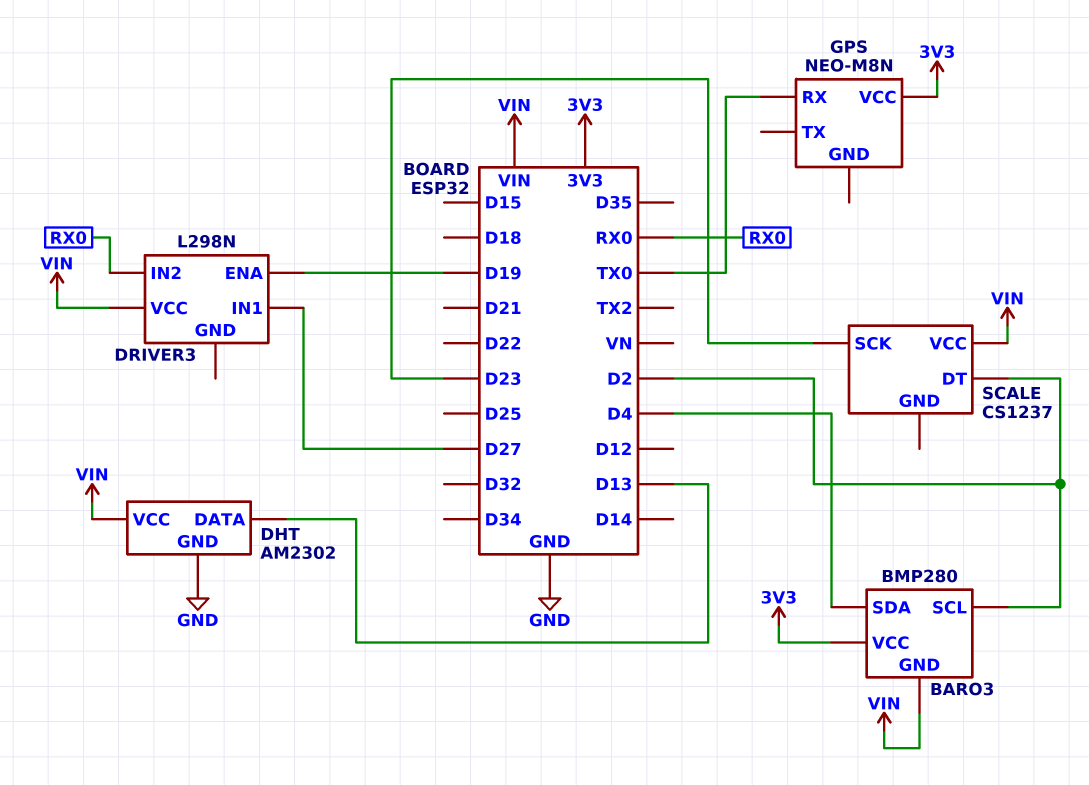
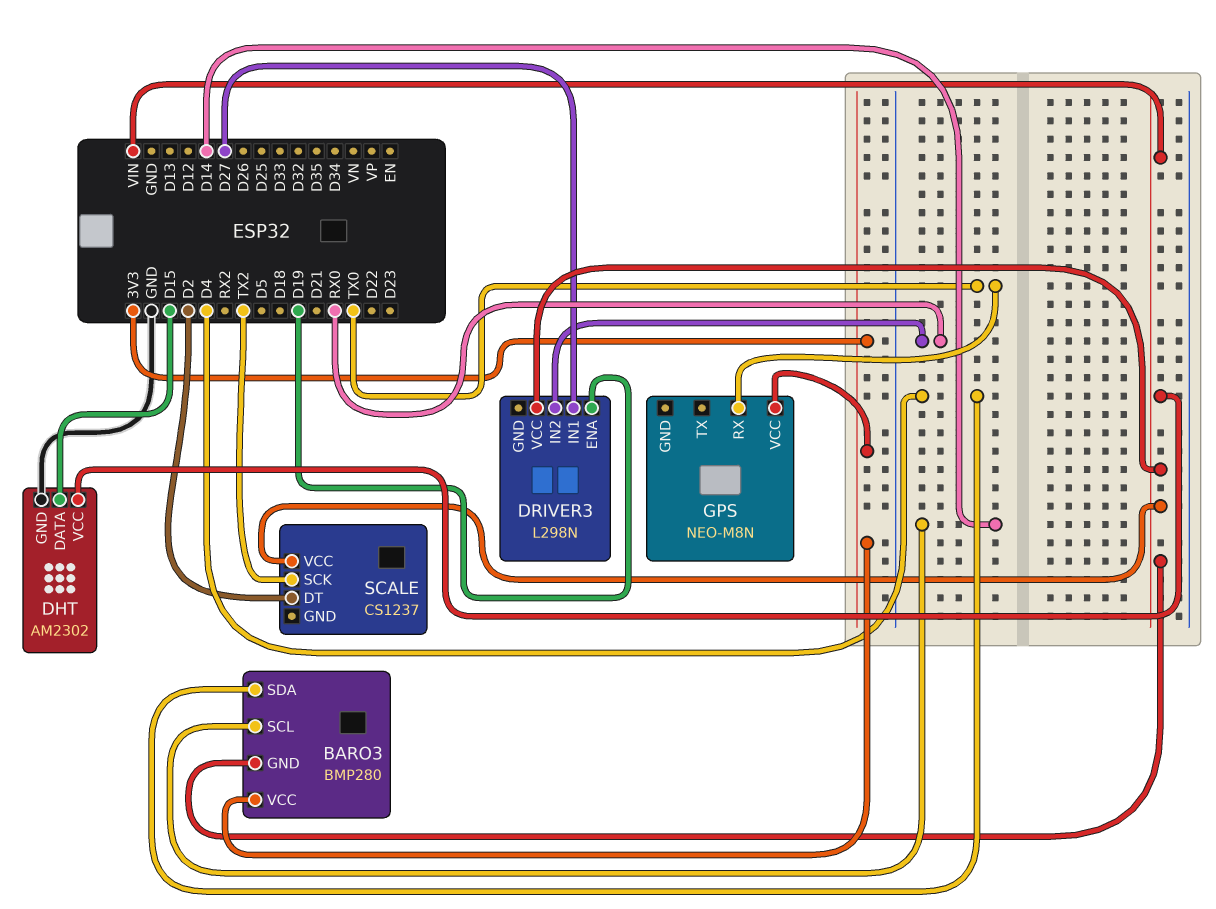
BARO3 pin SCL: D2 -> D14
DHT pin DATA: D13 -> D15
SCALE pin SCK: D23 -> TX2

